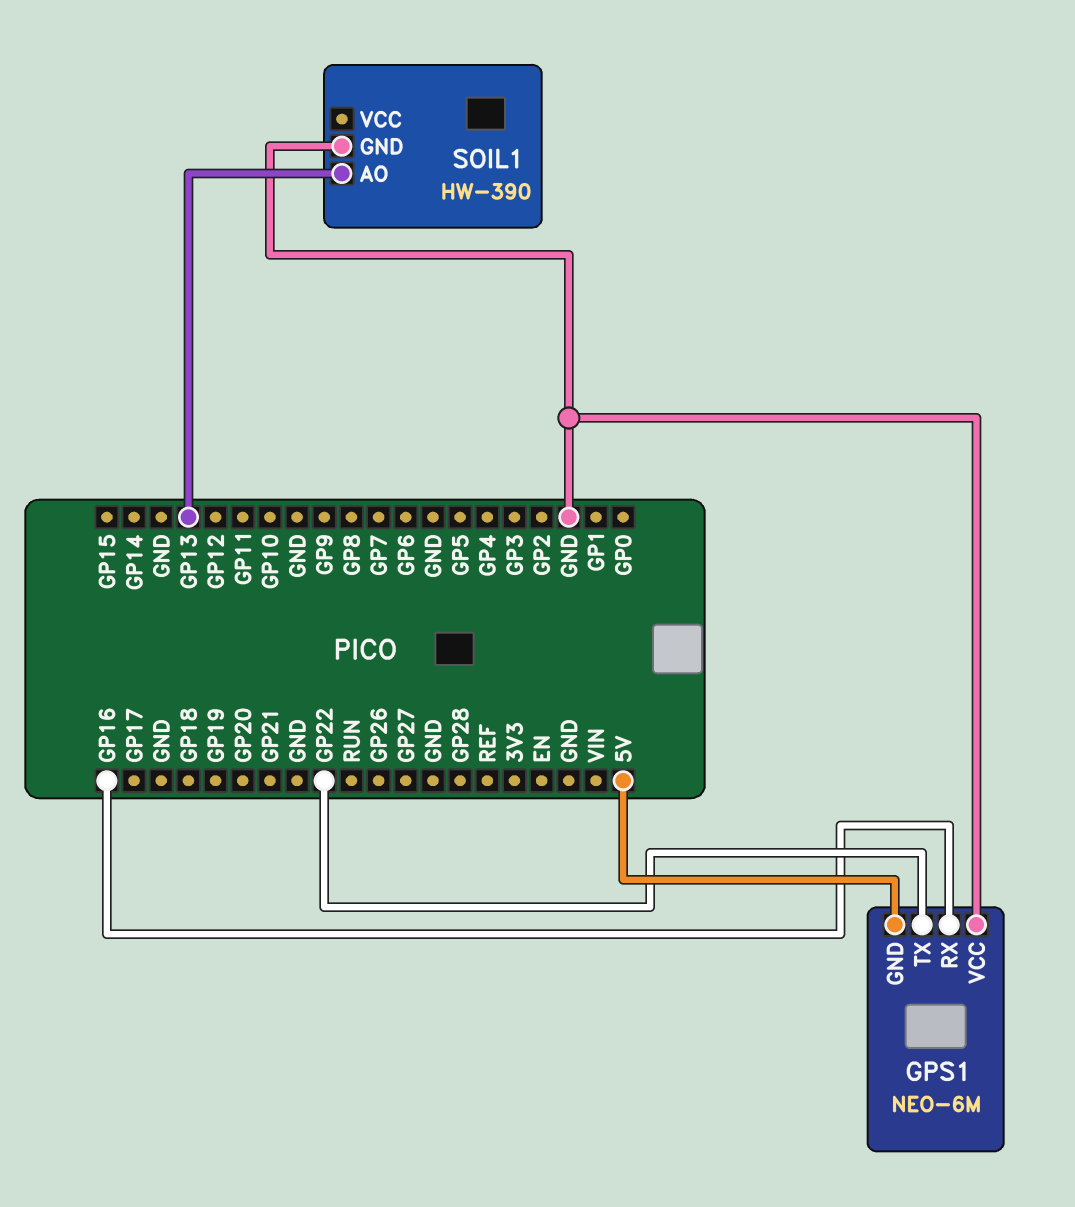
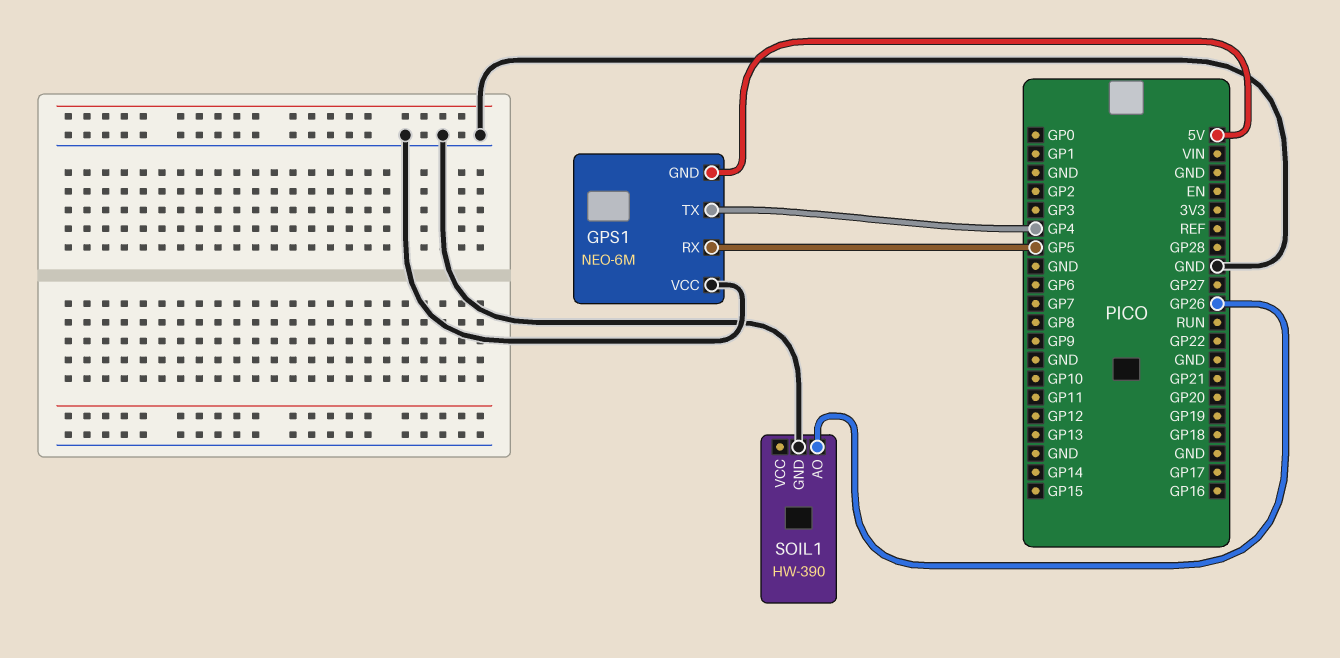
GPS1 pin RX: GP16 -> GP5
GPS1 pin TX: GP22 -> GP4
SOIL1 pin AO: GP13 -> GP26

